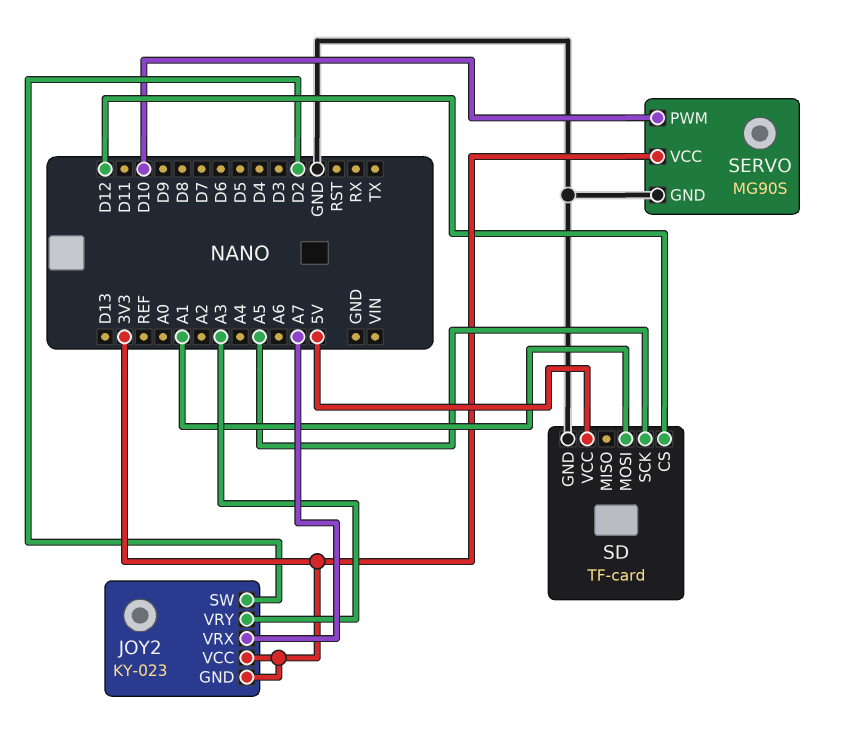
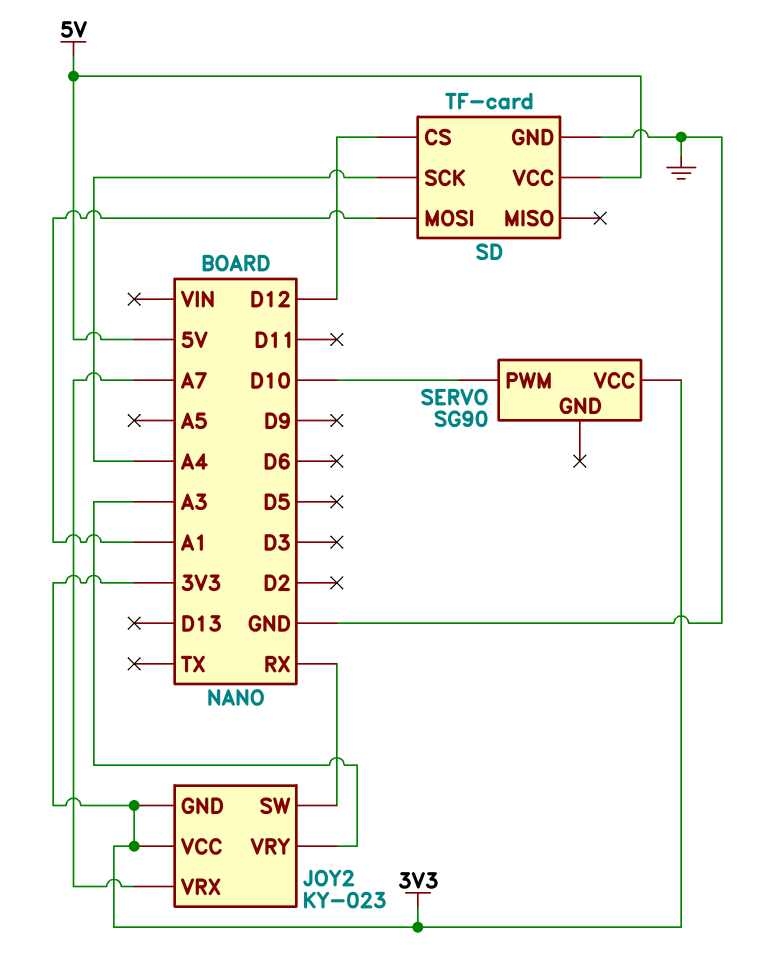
JOY2 pin SW: D2 -> RX
SD pin SCK: A5 -> A4
SERVO: MG90S -> SG90
SERVO pin GND: GND -> none

